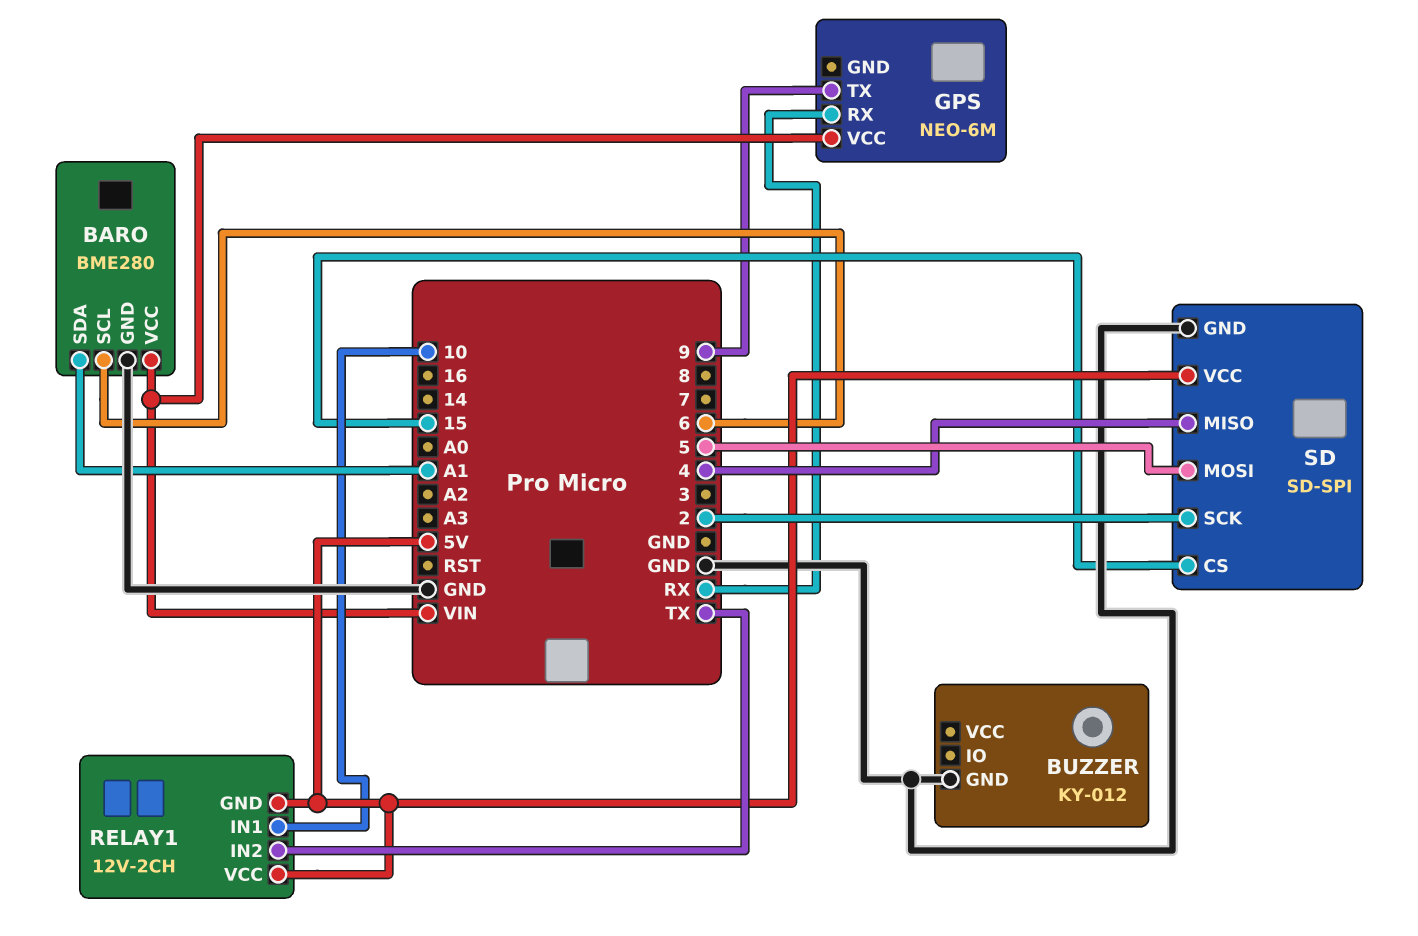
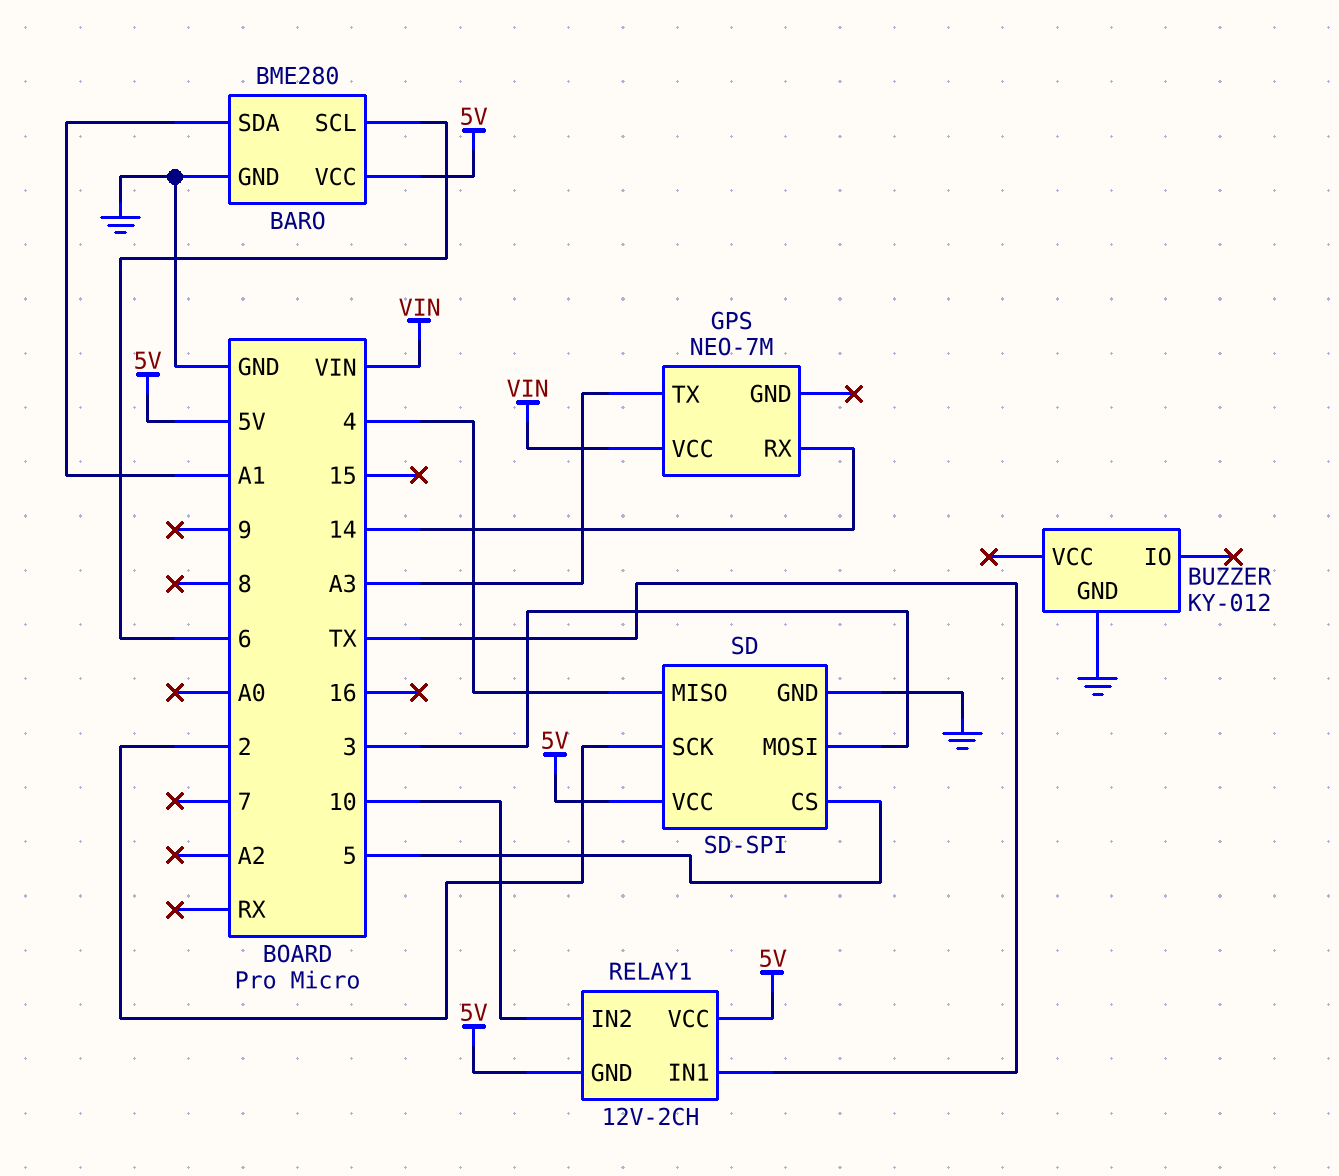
BARO pin VCC: VIN -> 5V
GPS: NEO-6M -> NEO-7M
GPS pin RX: RX -> 14
GPS pin TX: 9 -> A3
RELAY1 pin IN1: 10 -> TX
RELAY1 pin IN2: TX -> 10
SD pin CS: 15 -> 5
SD pin MOSI: 5 -> 3

